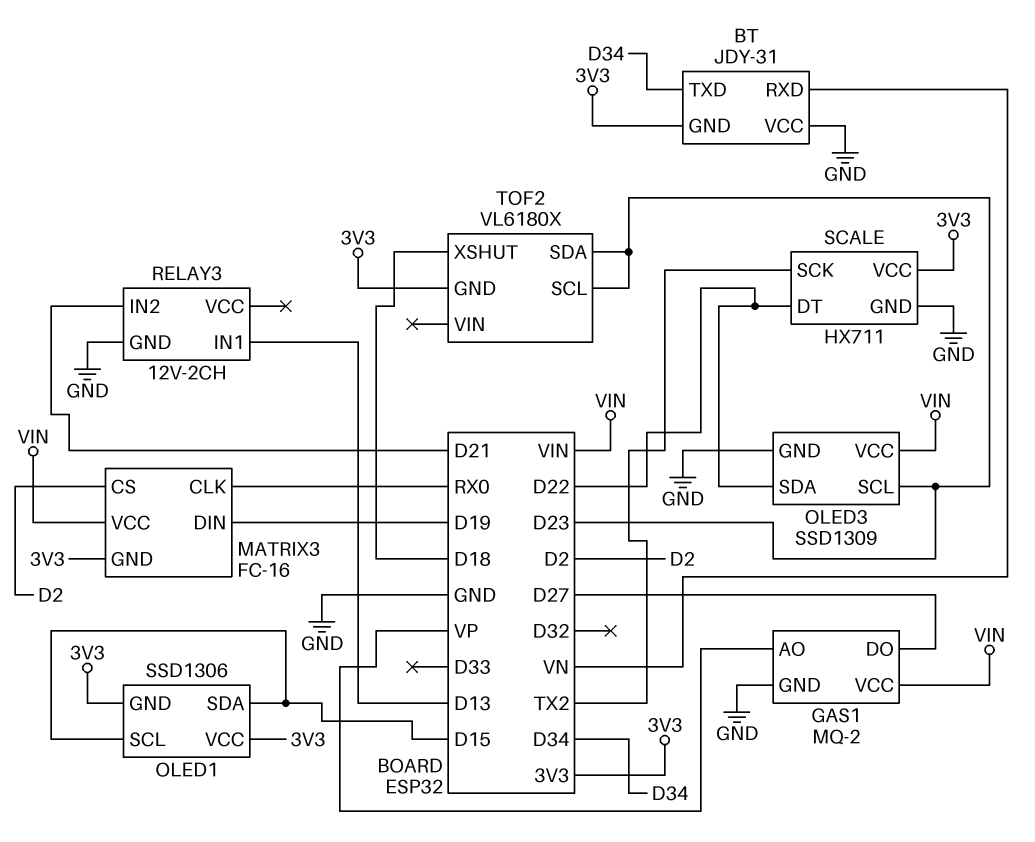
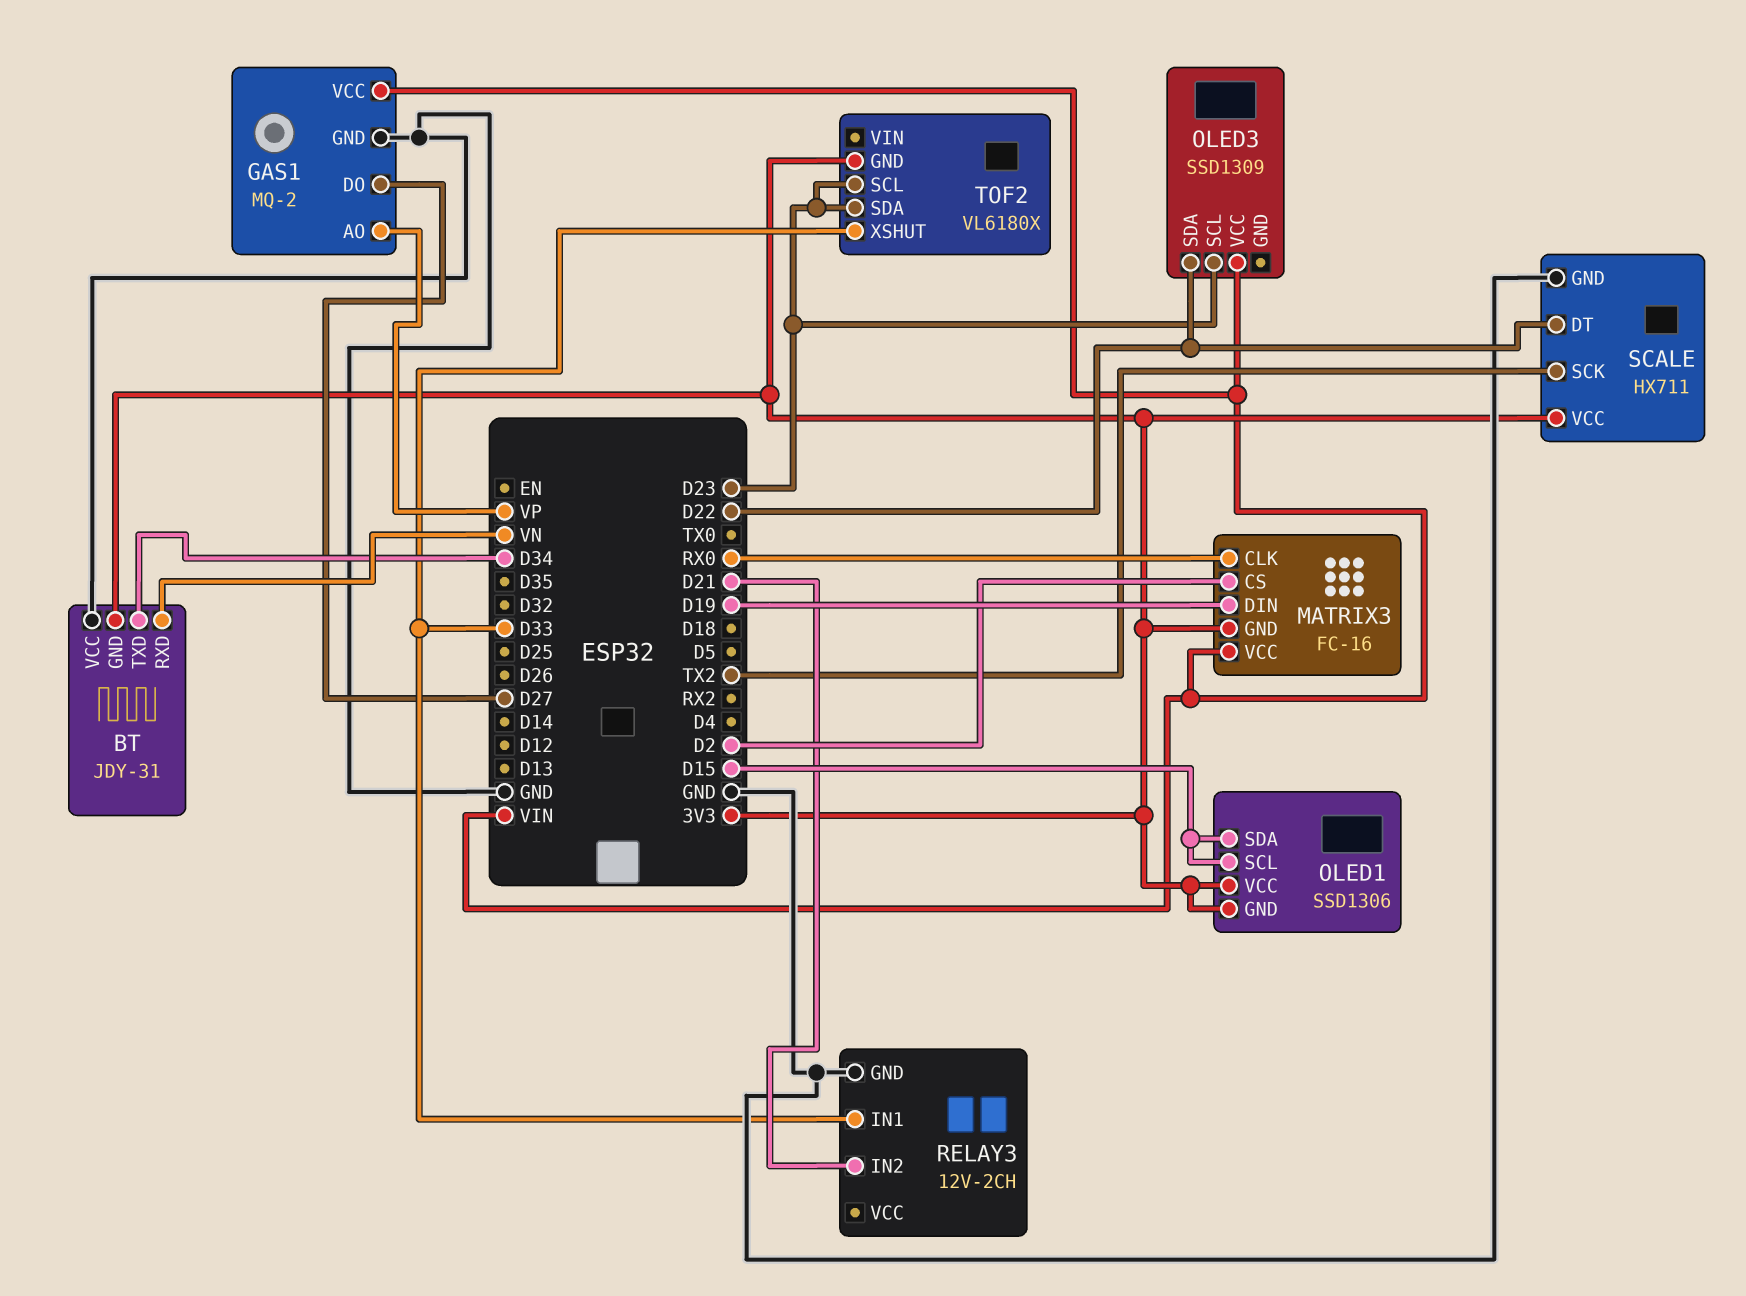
OLED3 pin GND: GND -> none
RELAY3 pin IN1: D13 -> D33
TOF2 pin XSHUT: D18 -> D33

